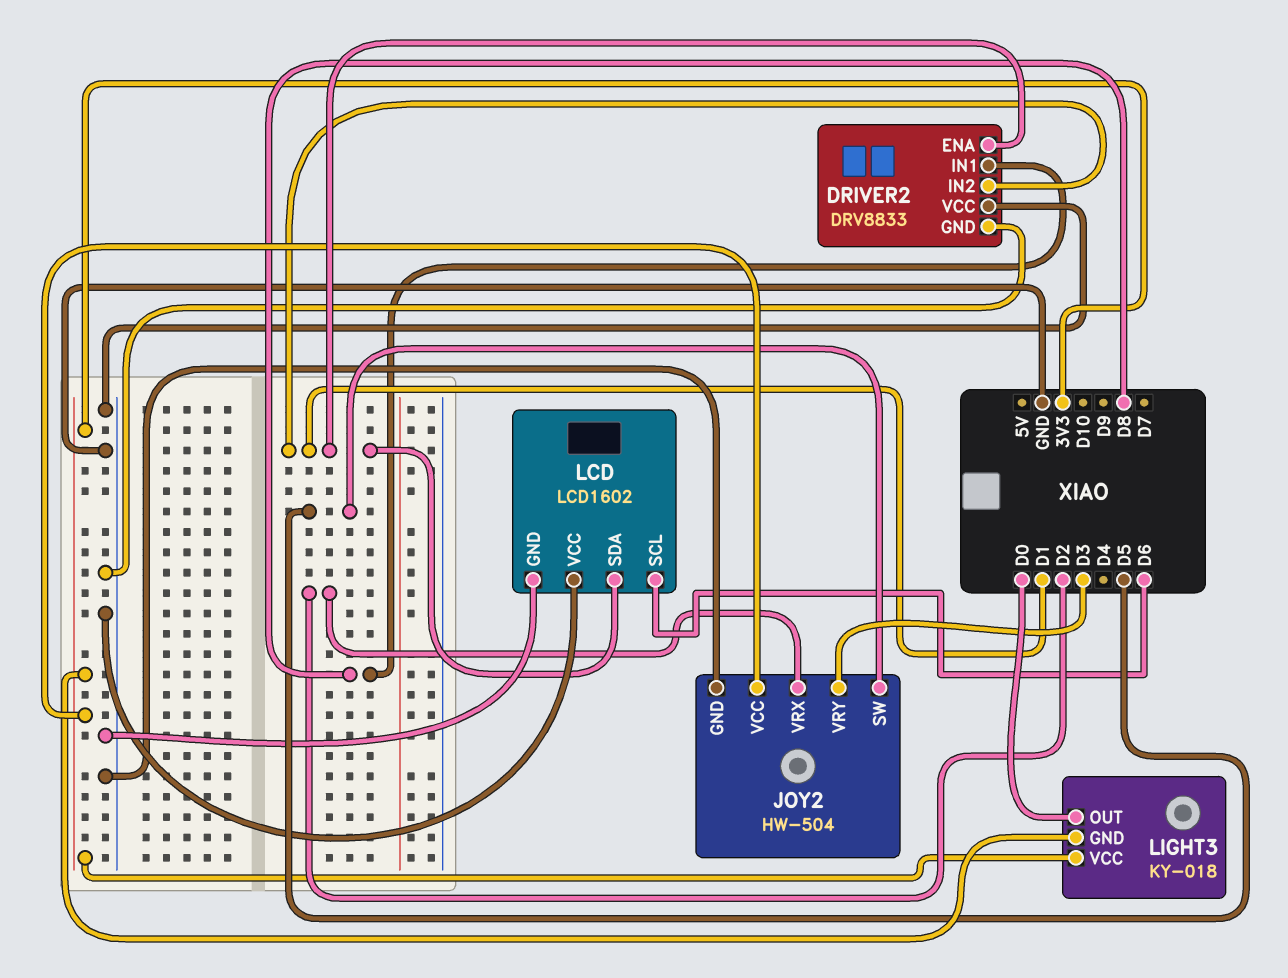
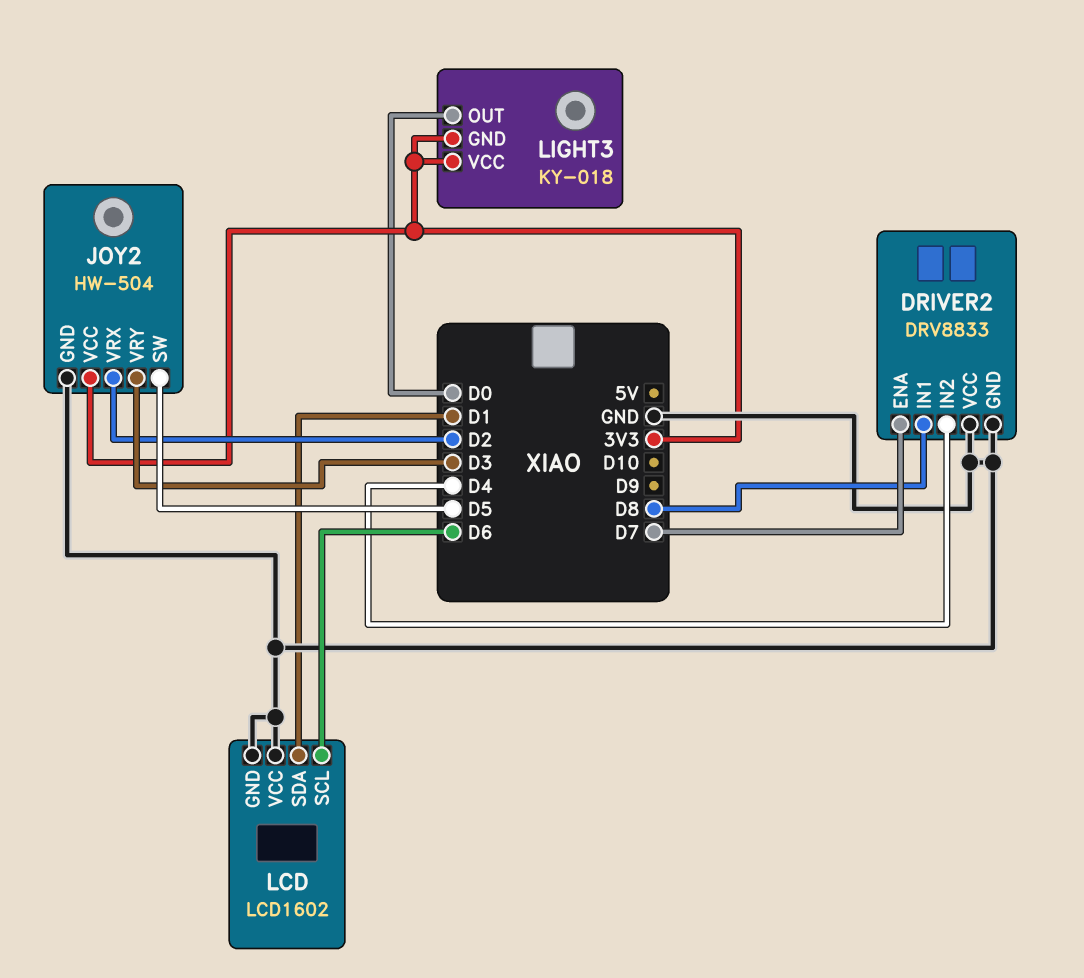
DRIVER2 pin ENA: D1 -> D7
DRIVER2 pin IN2: D1 -> D4

